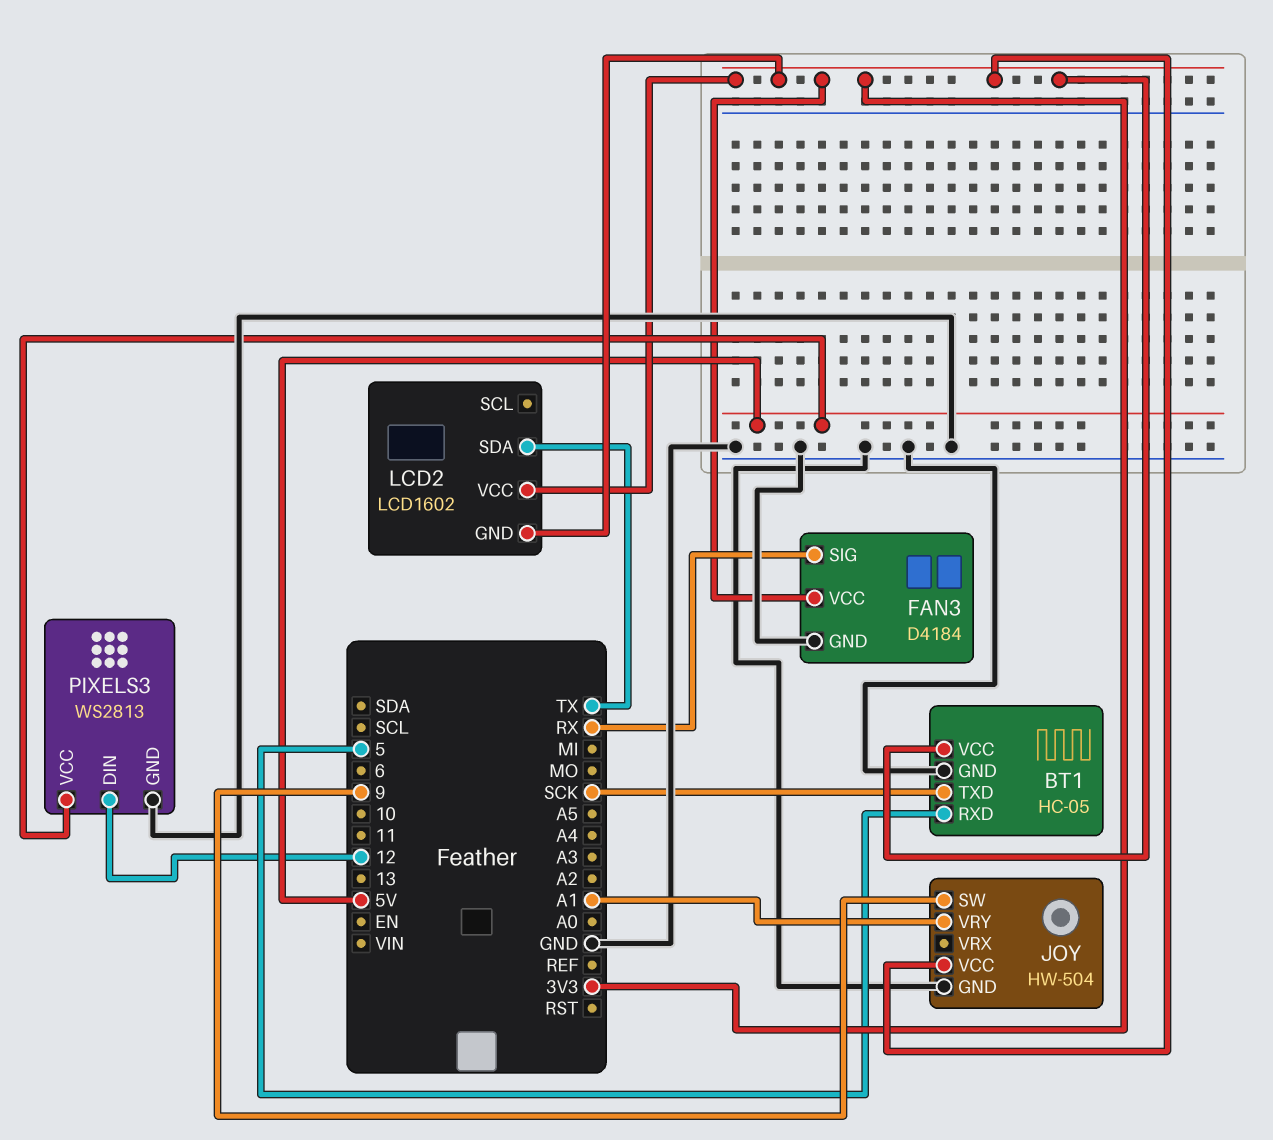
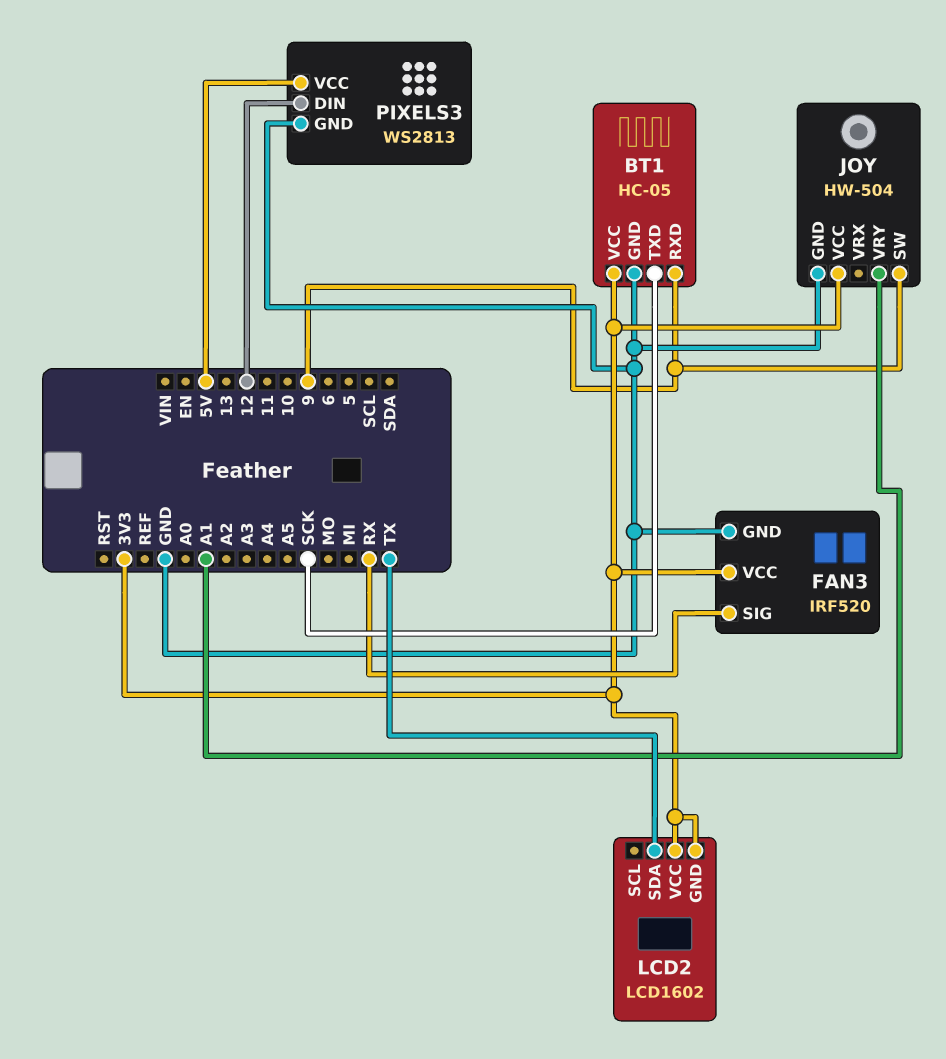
BT1 pin RXD: 5 -> 9
FAN3: D4184 -> IRF520

